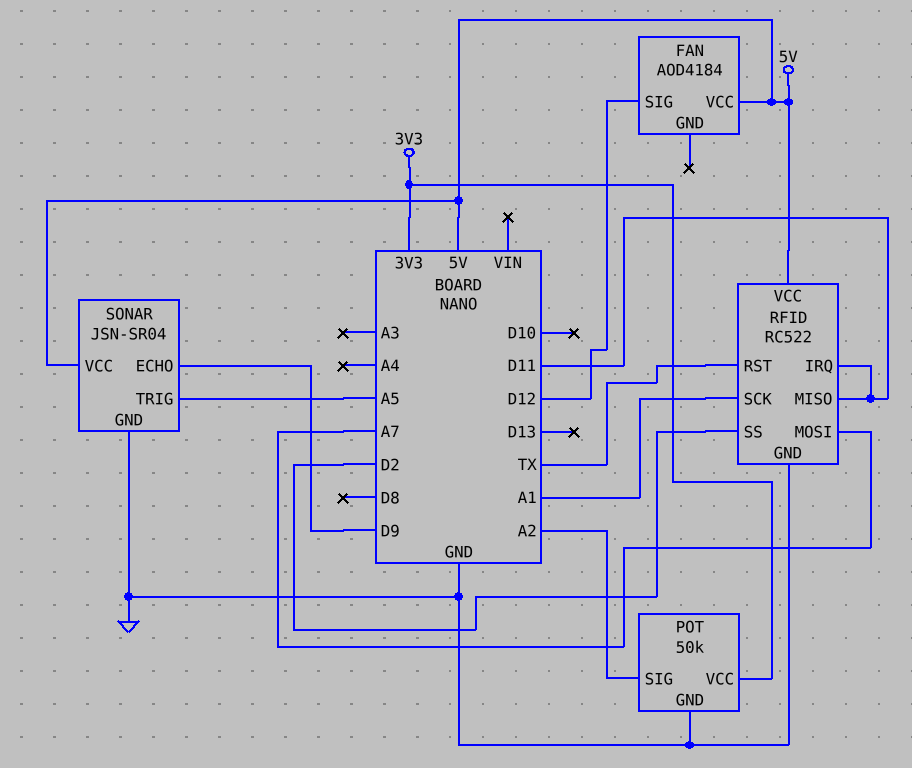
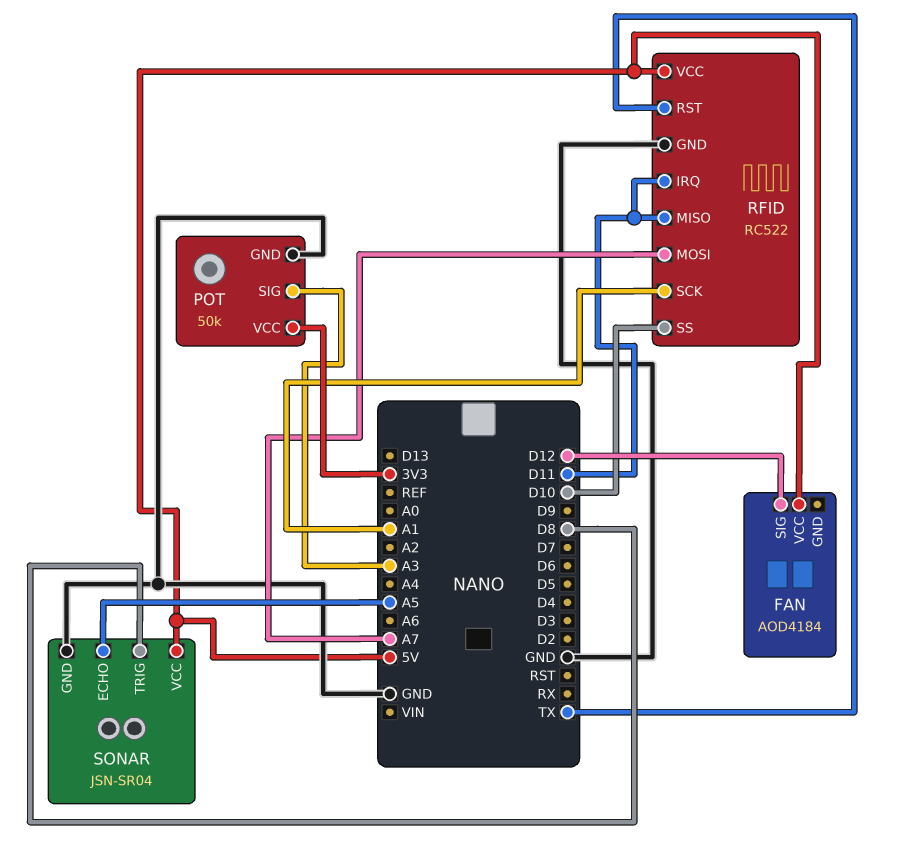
POT pin SIG: A2 -> A3
RFID pin SS: D2 -> D10
SONAR pin ECHO: D9 -> A5
SONAR pin TRIG: A5 -> D8

